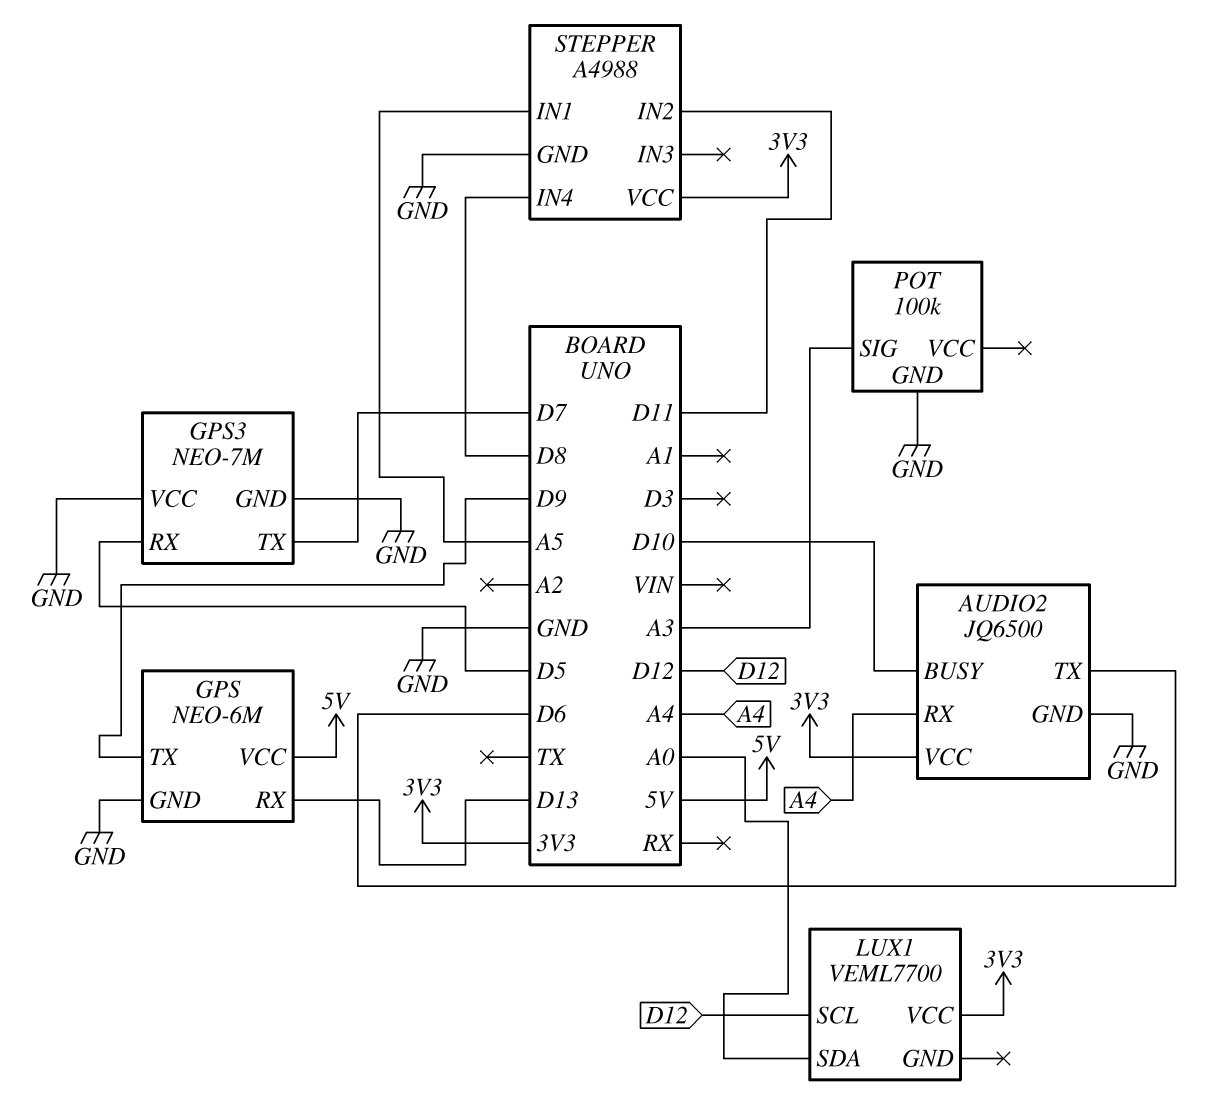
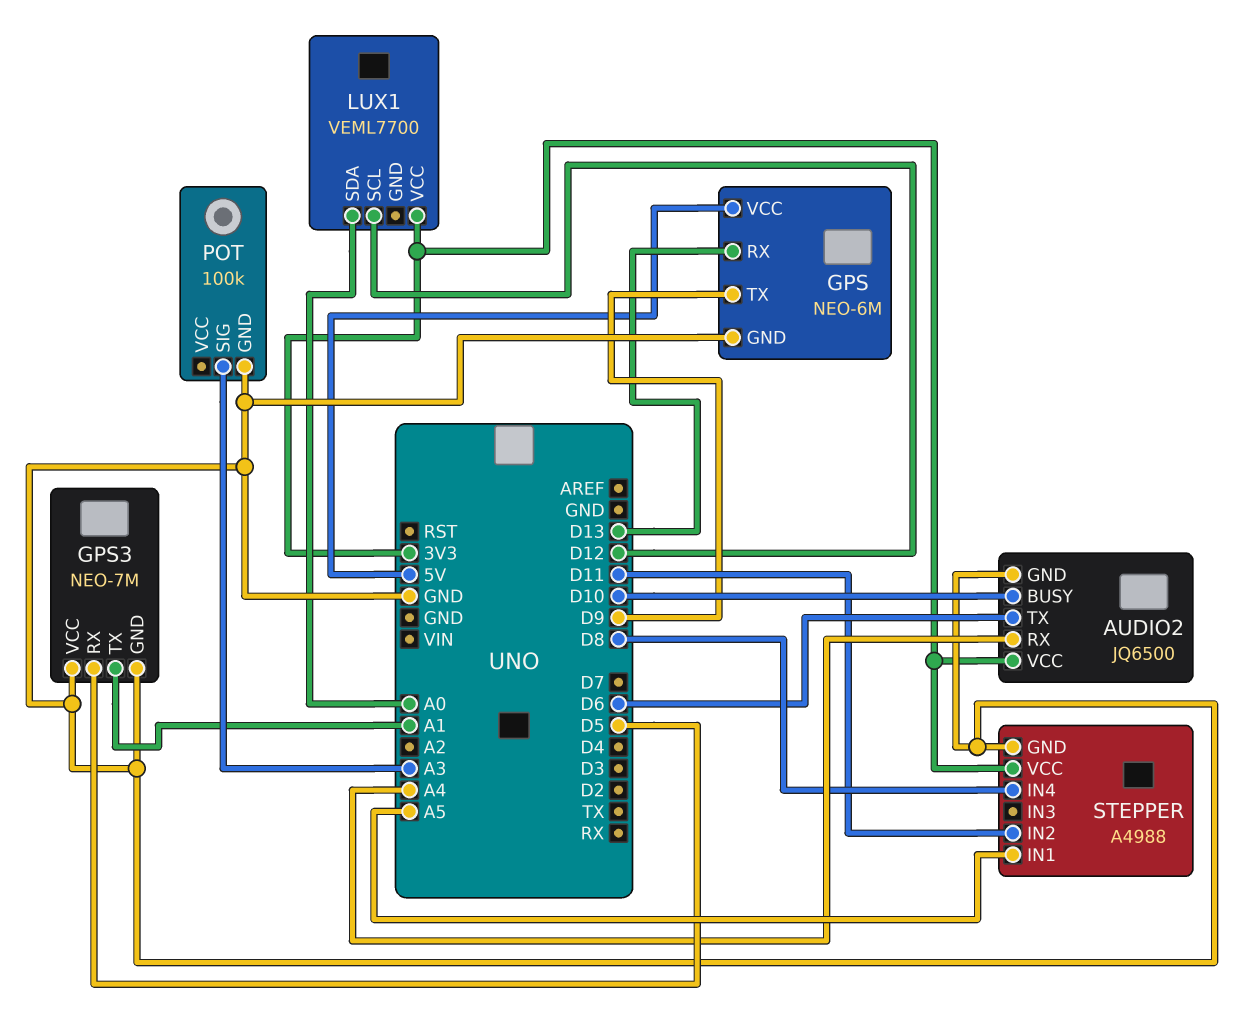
GPS3 pin TX: D7 -> A1

